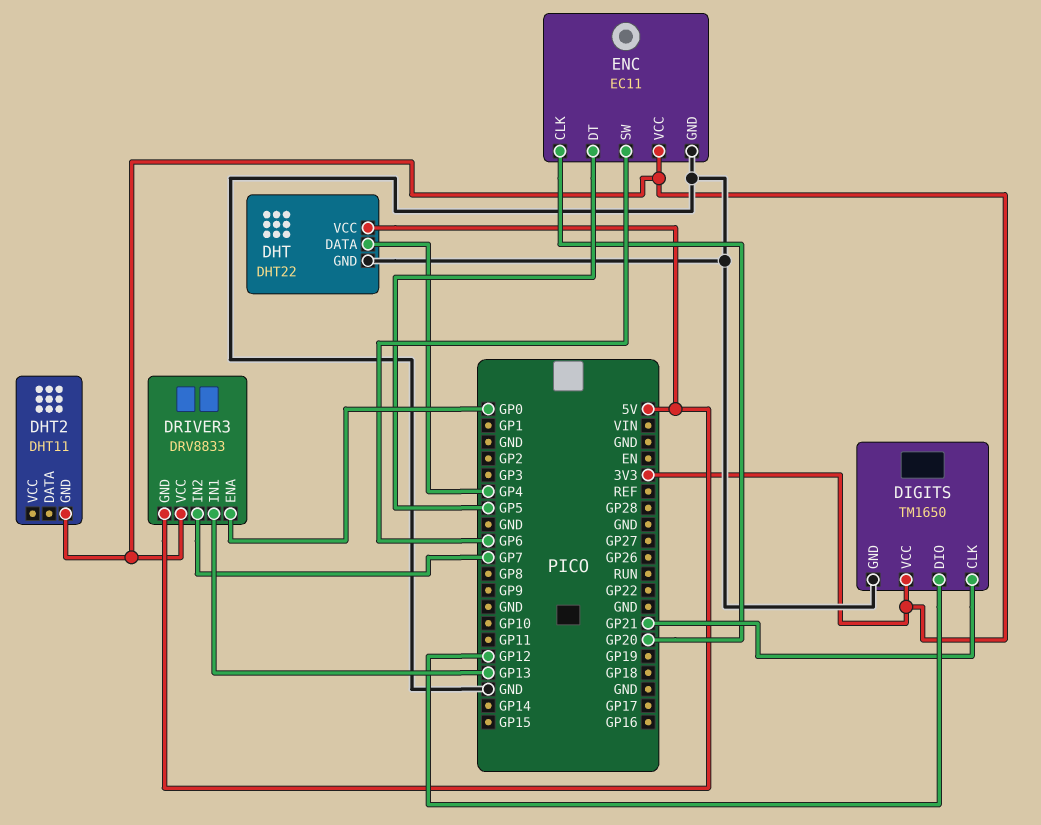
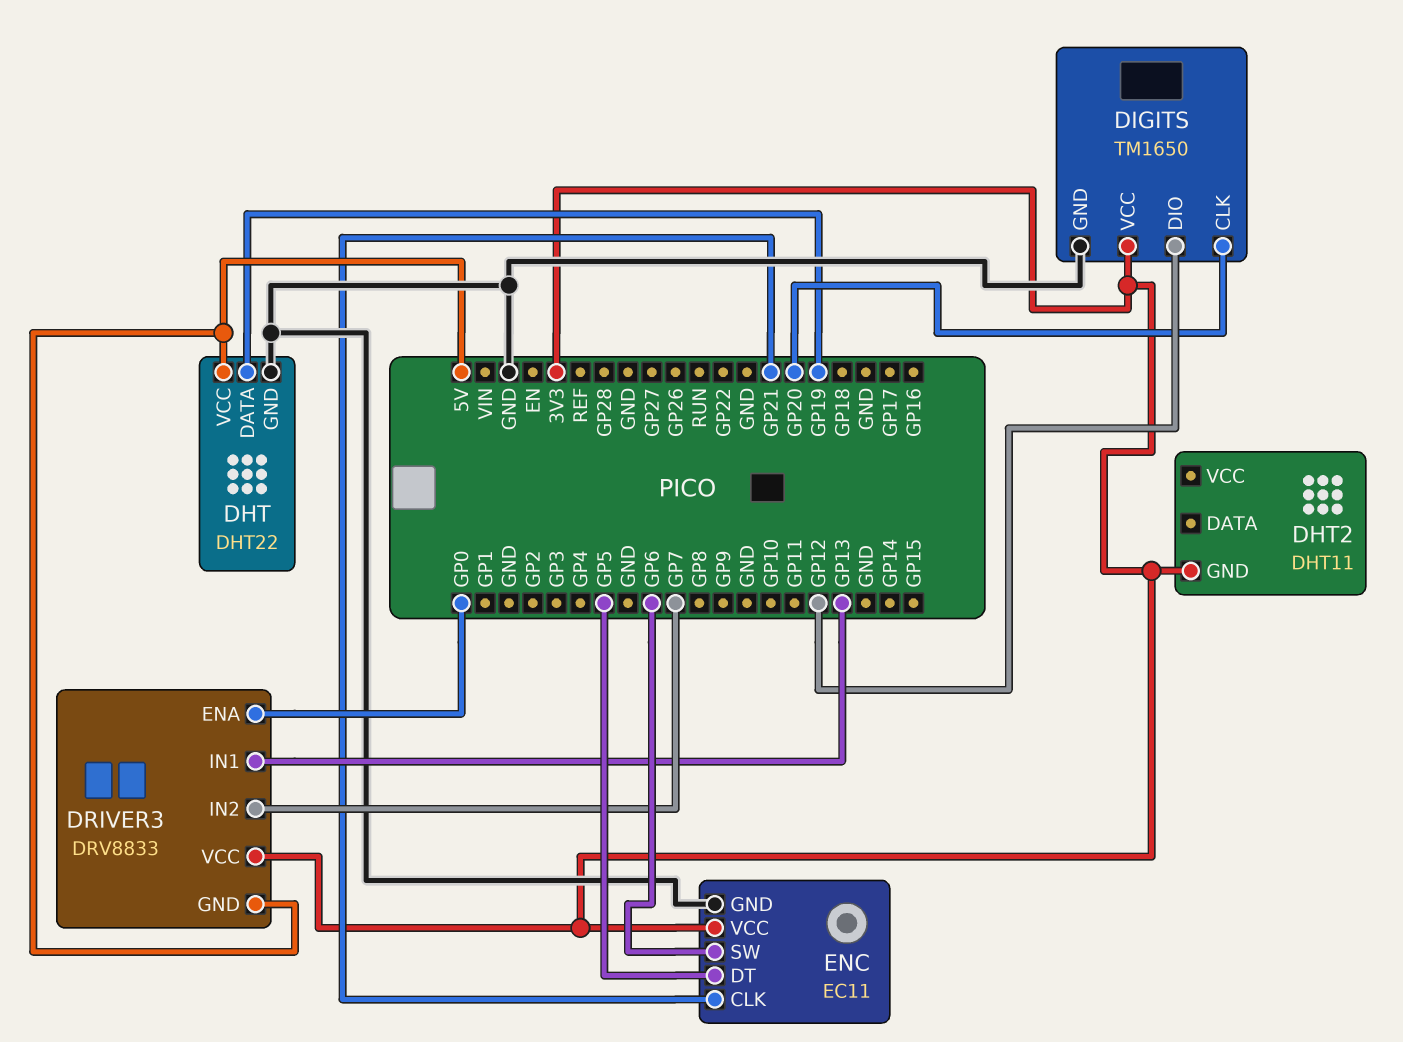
DHT pin DATA: GP4 -> GP19
DIGITS pin CLK: GP21 -> GP20
ENC pin CLK: GP20 -> GP21

